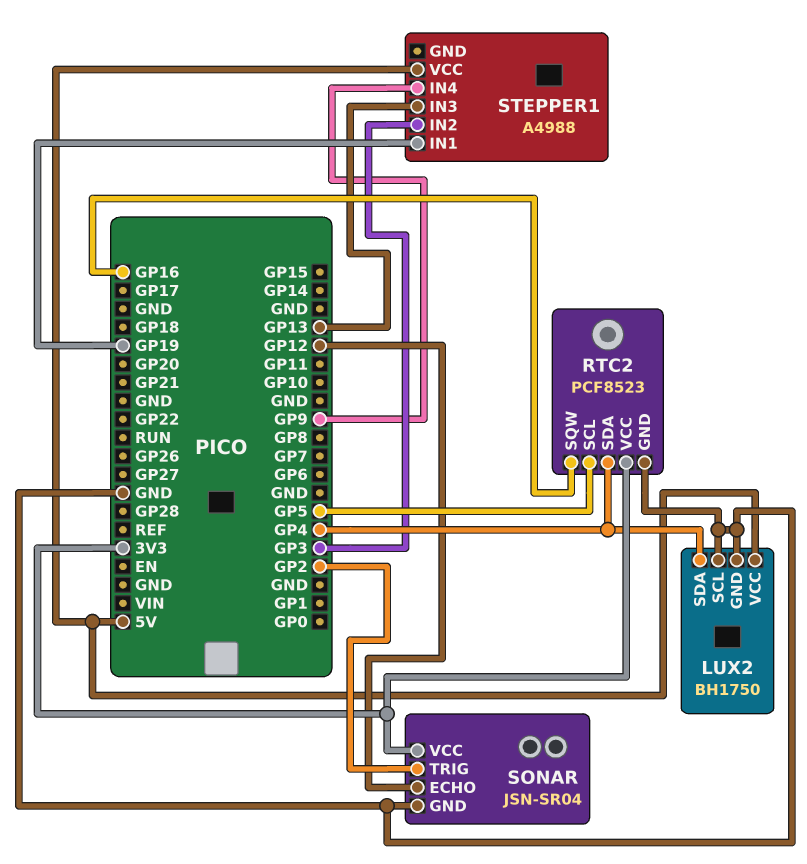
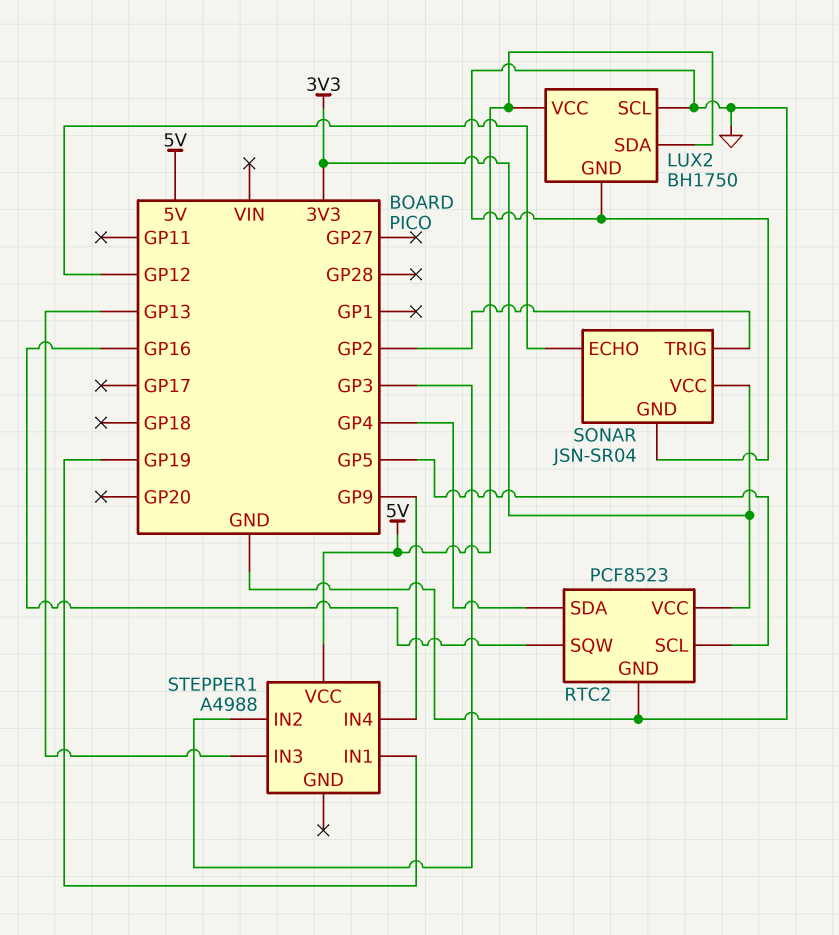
LUX2 pin SDA: GP4 -> 5V

